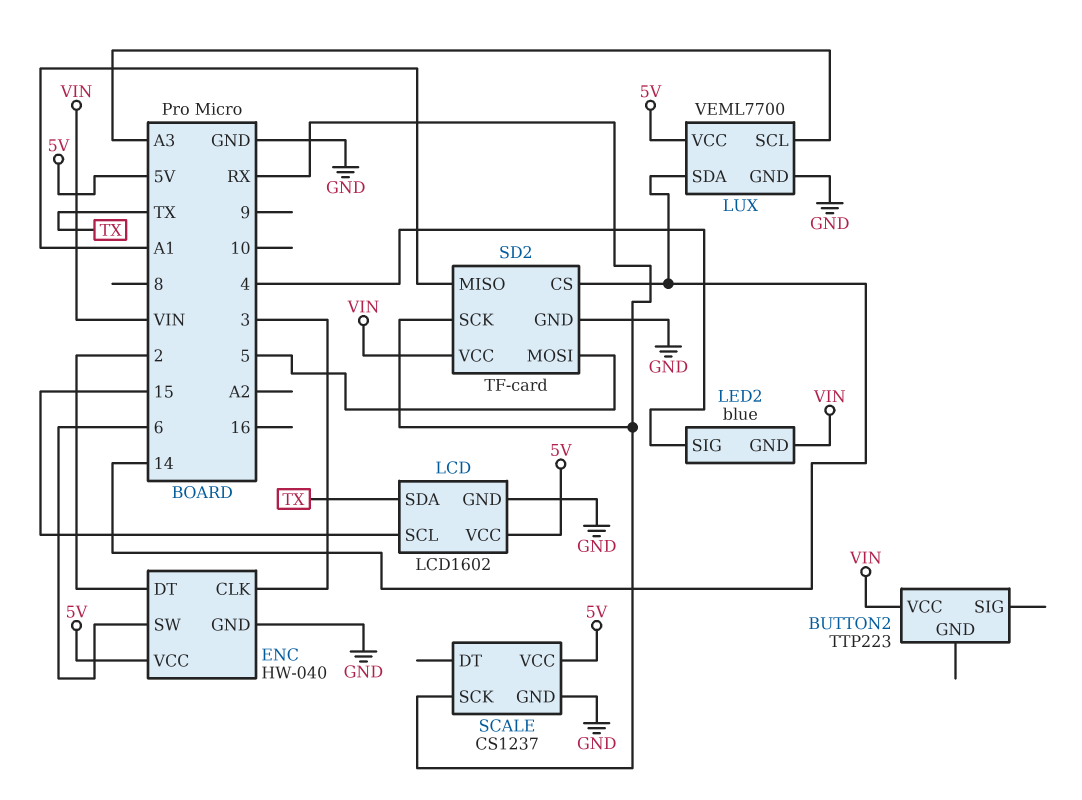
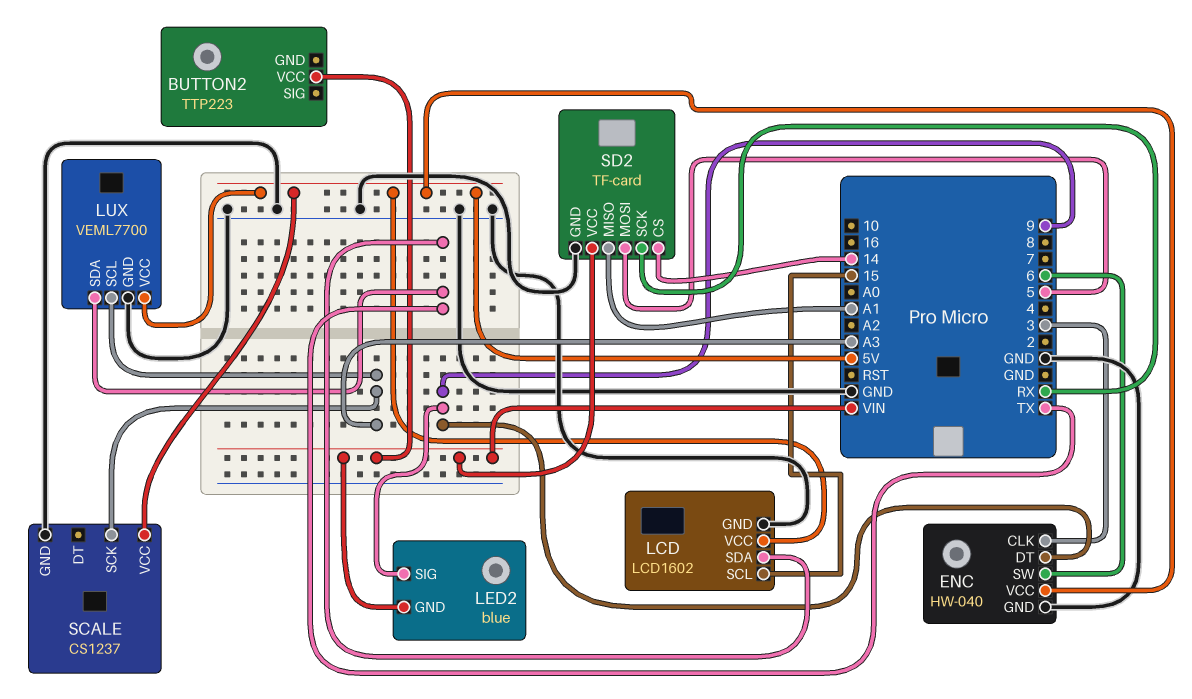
ENC pin DT: 2 -> 9
LED2 pin SIG: 4 -> 9
LUX pin SDA: 14 -> TX
SCALE pin SCK: RX -> A3

